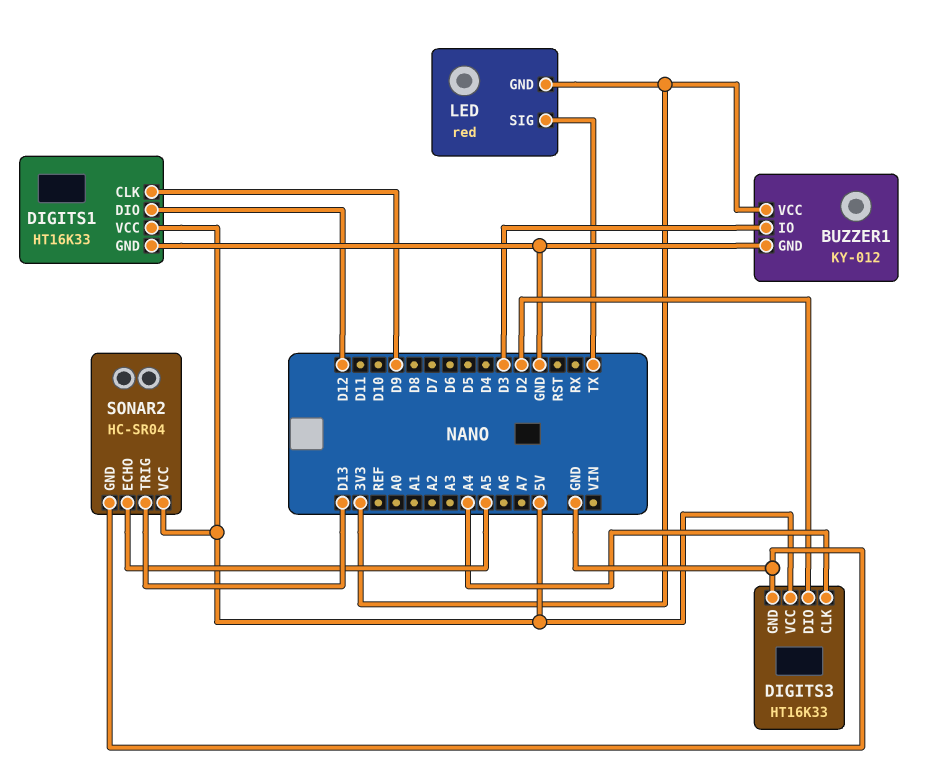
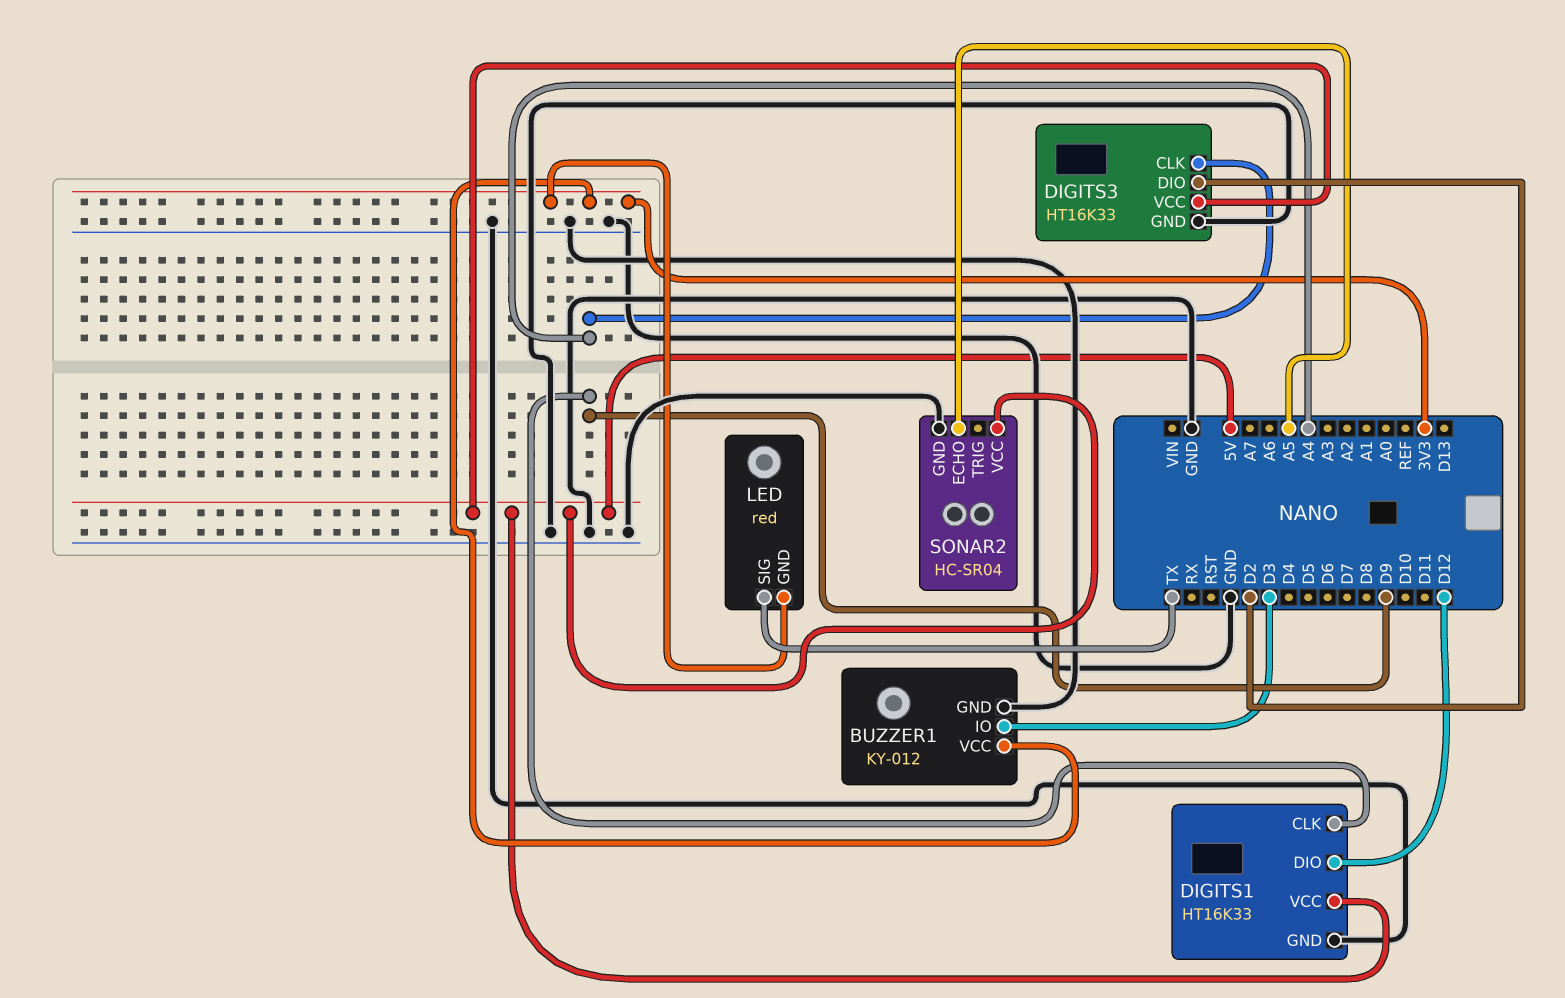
SONAR2 pin TRIG: D13 -> none

